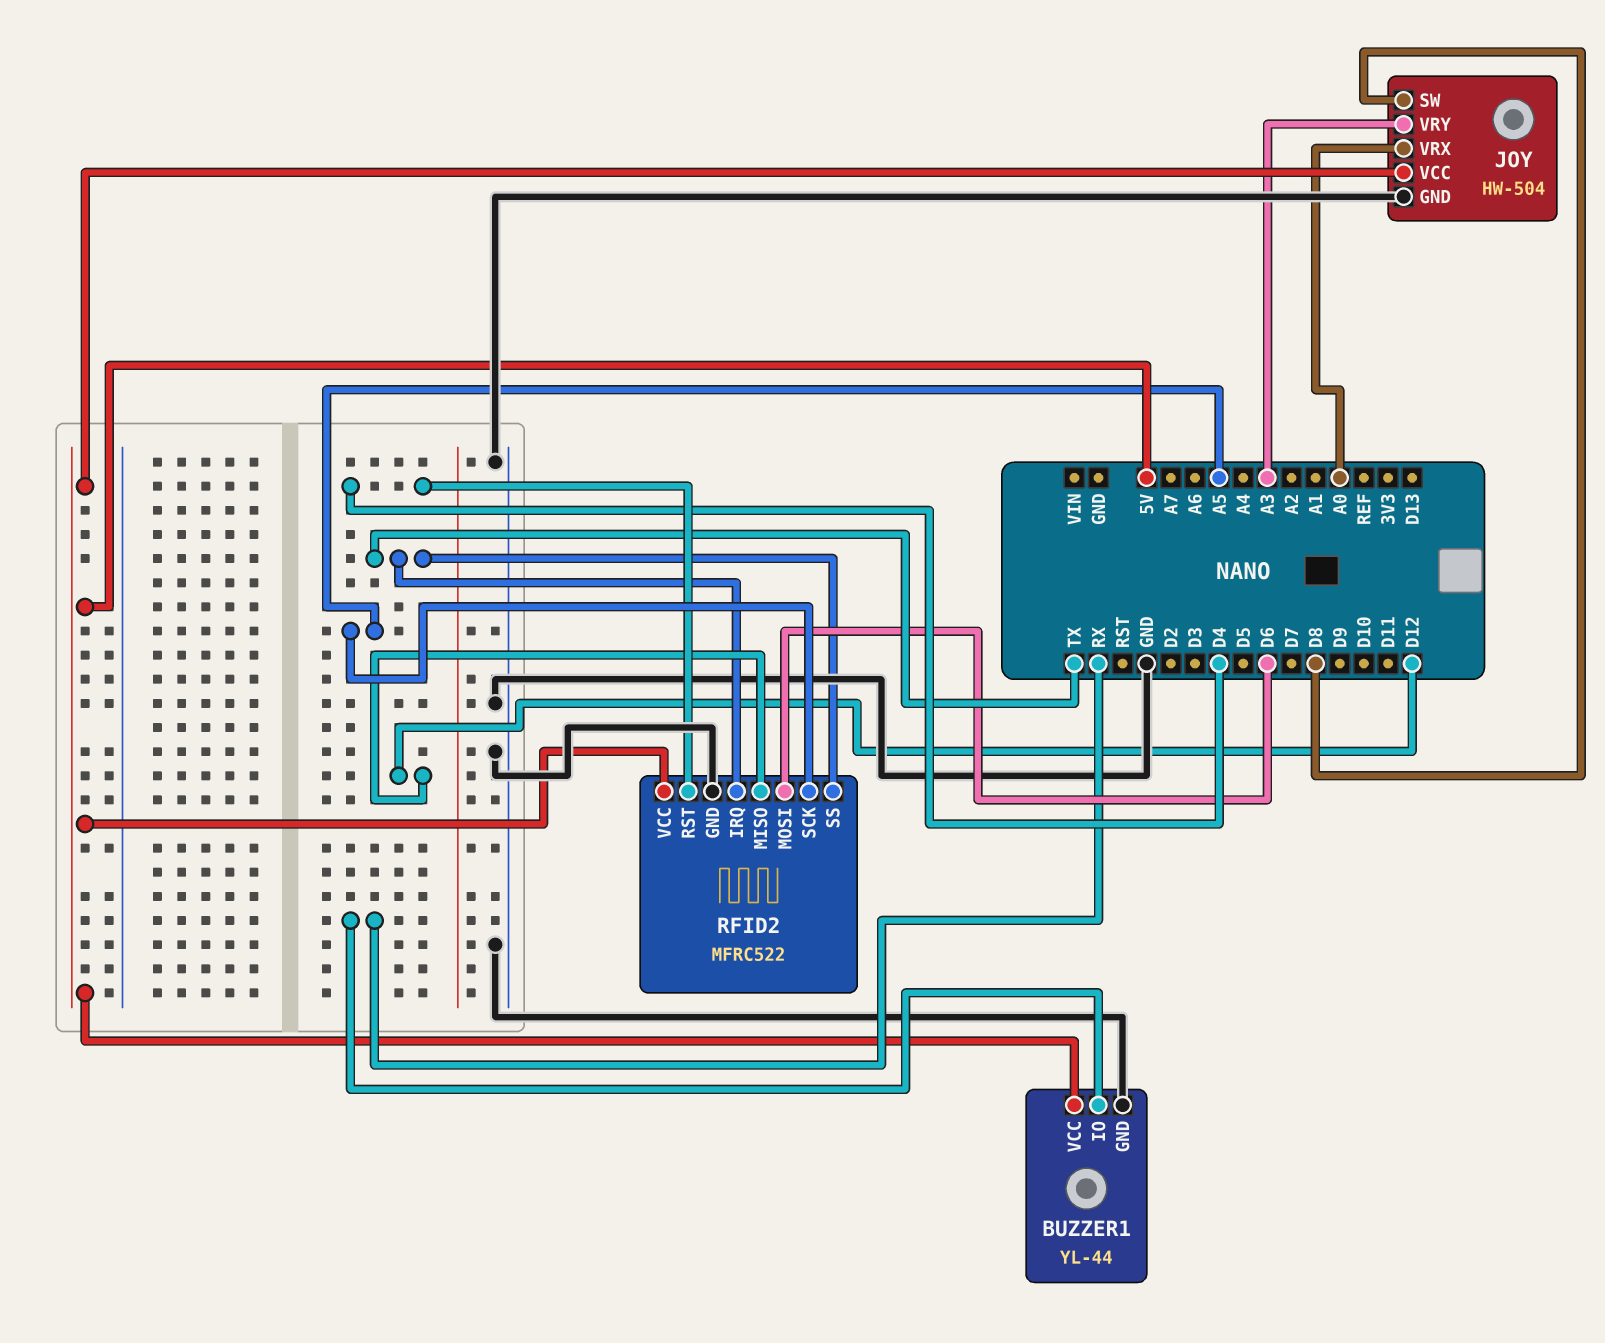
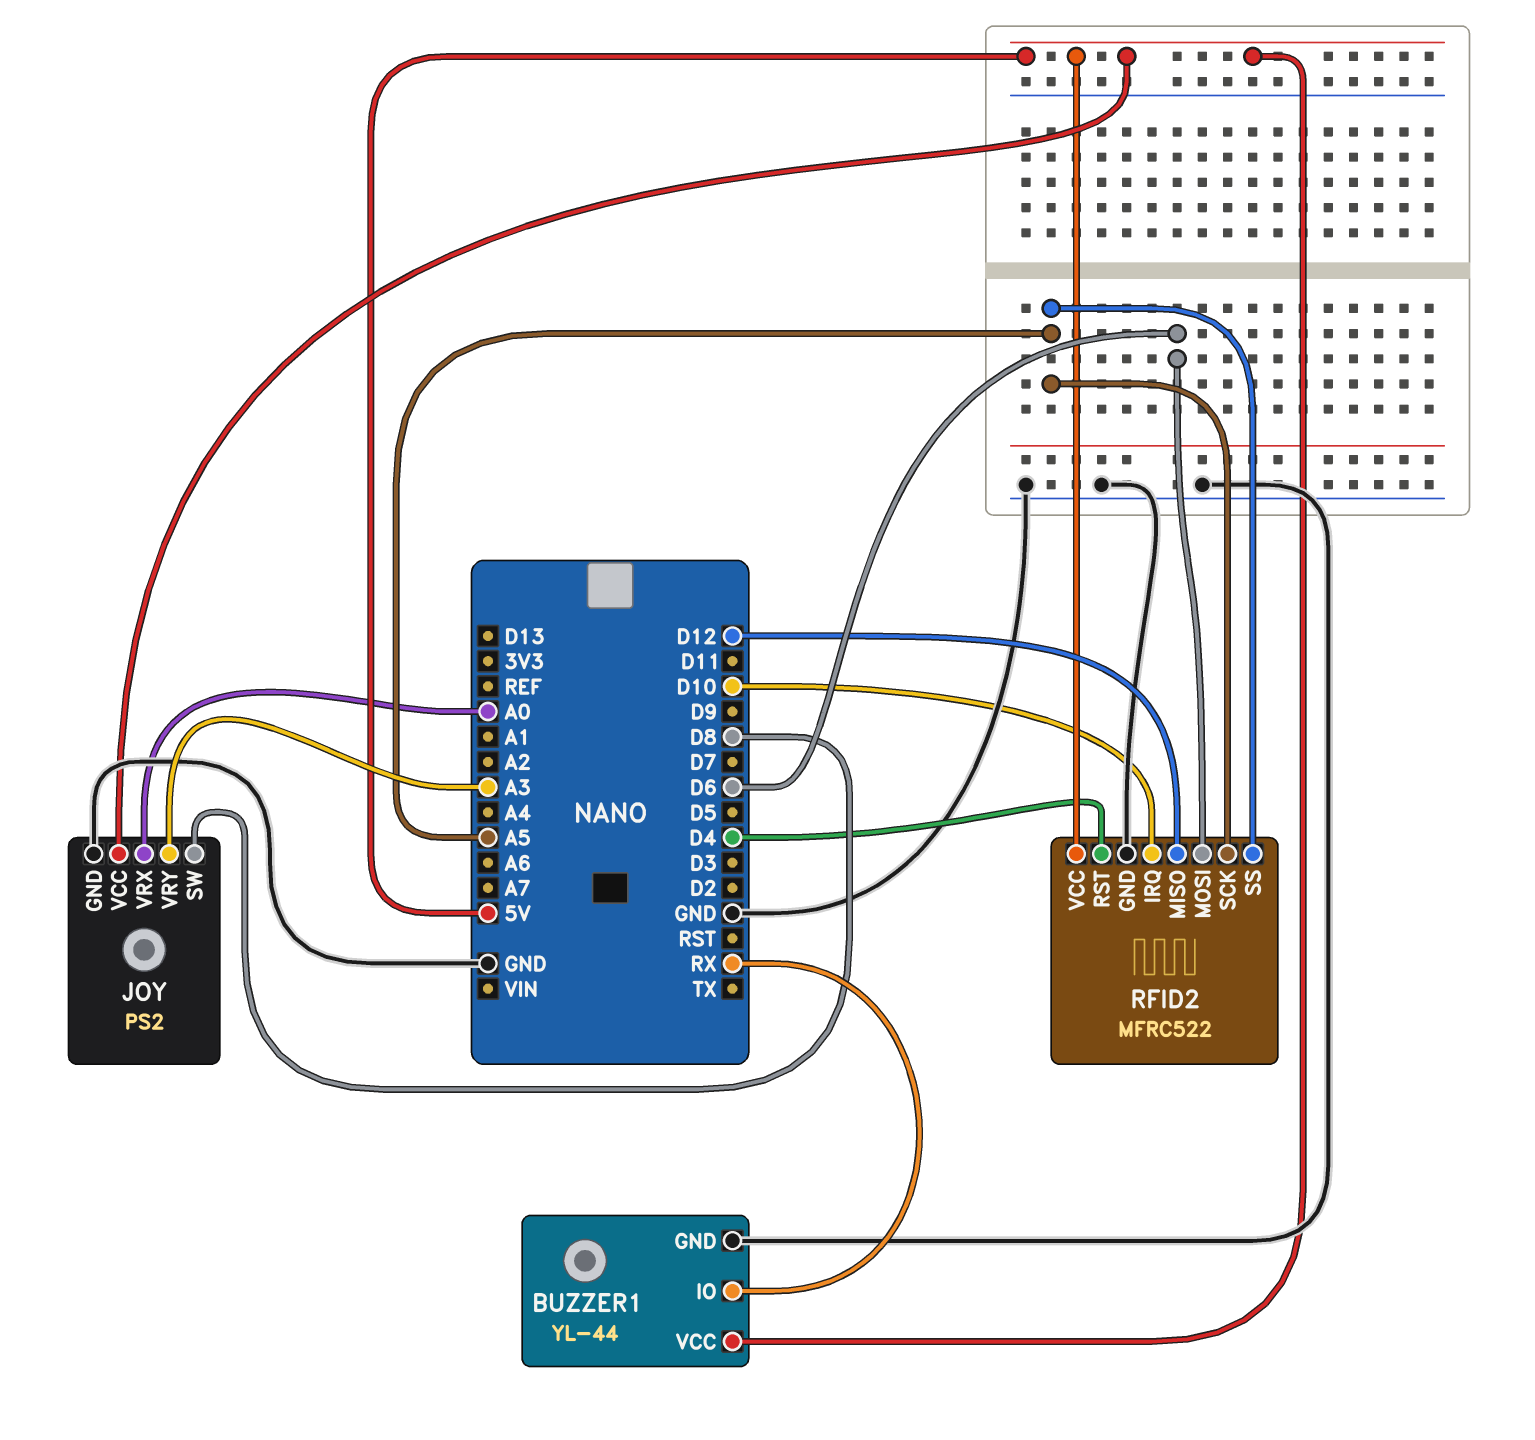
JOY: HW-504 -> PS2
RFID2 pin IRQ: TX -> D10
RFID2 pin SS: TX -> A5

